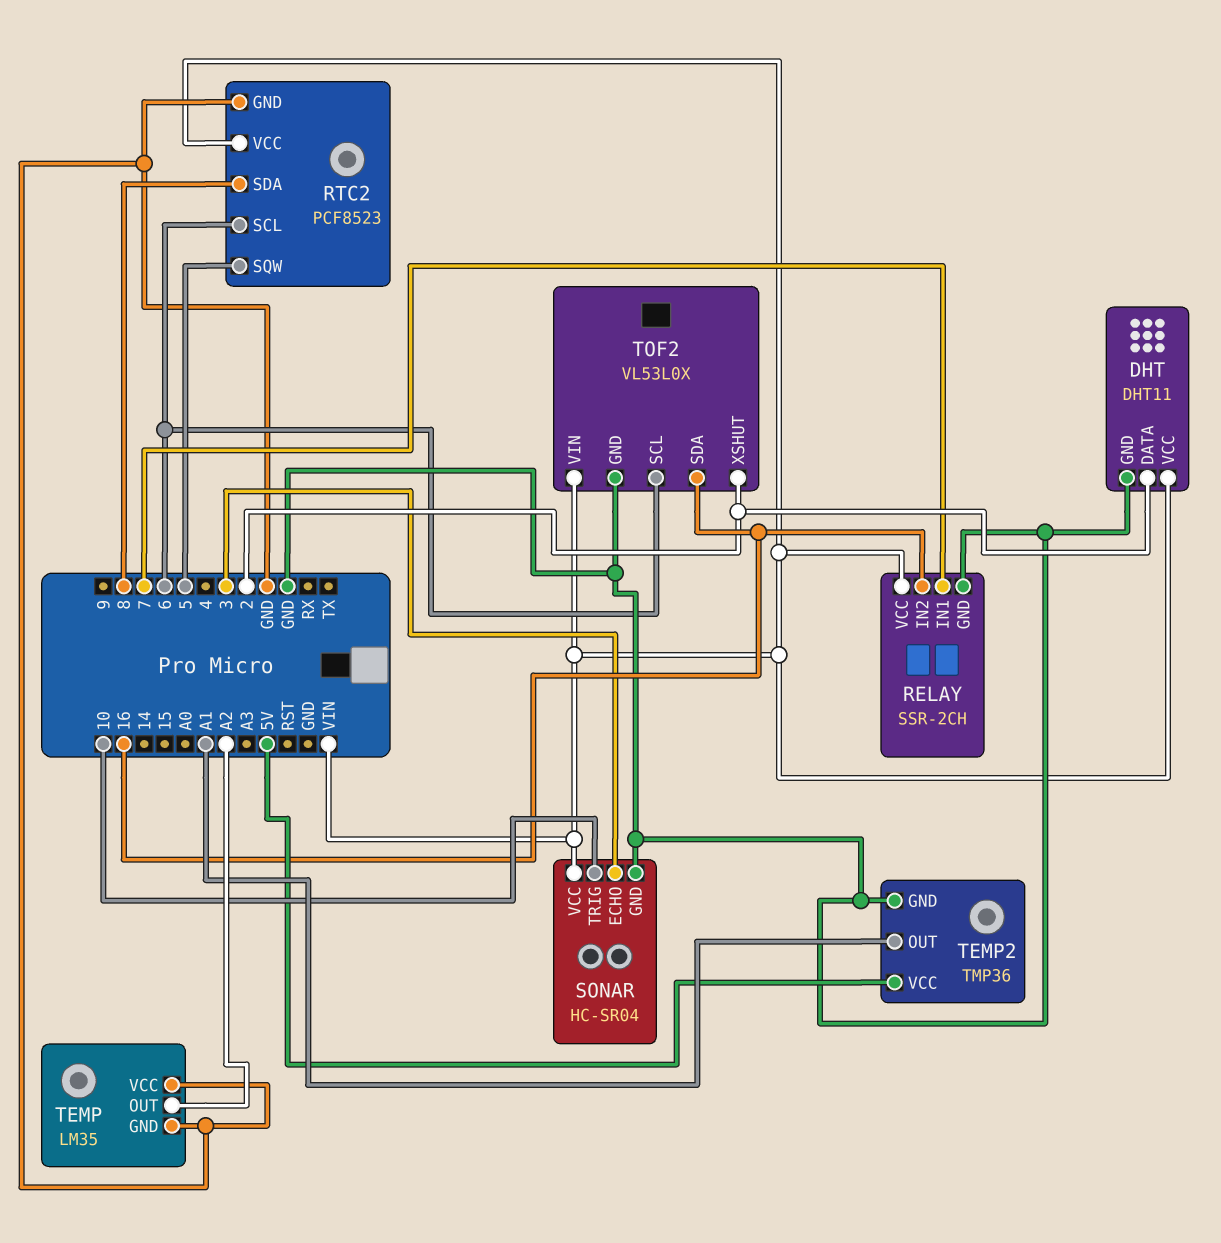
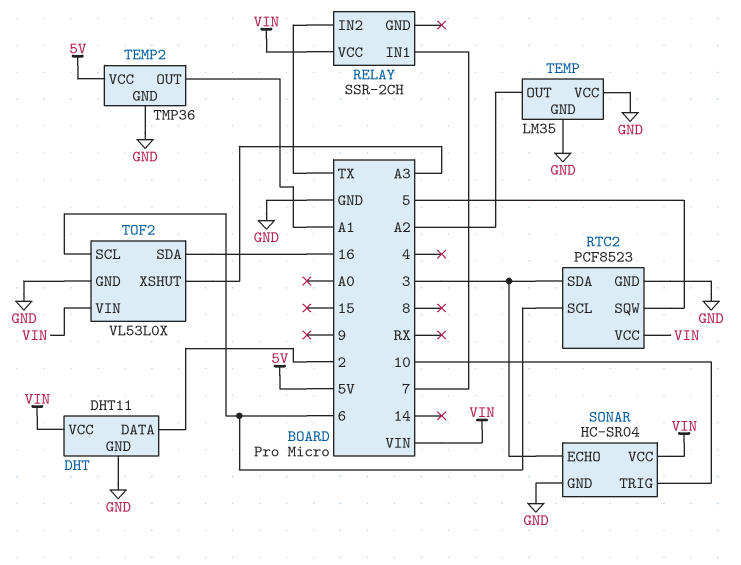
RELAY pin GND: GND -> none
RELAY pin IN2: 16 -> TX
RTC2 pin SDA: 8 -> 3
TOF2 pin XSHUT: 2 -> A3

